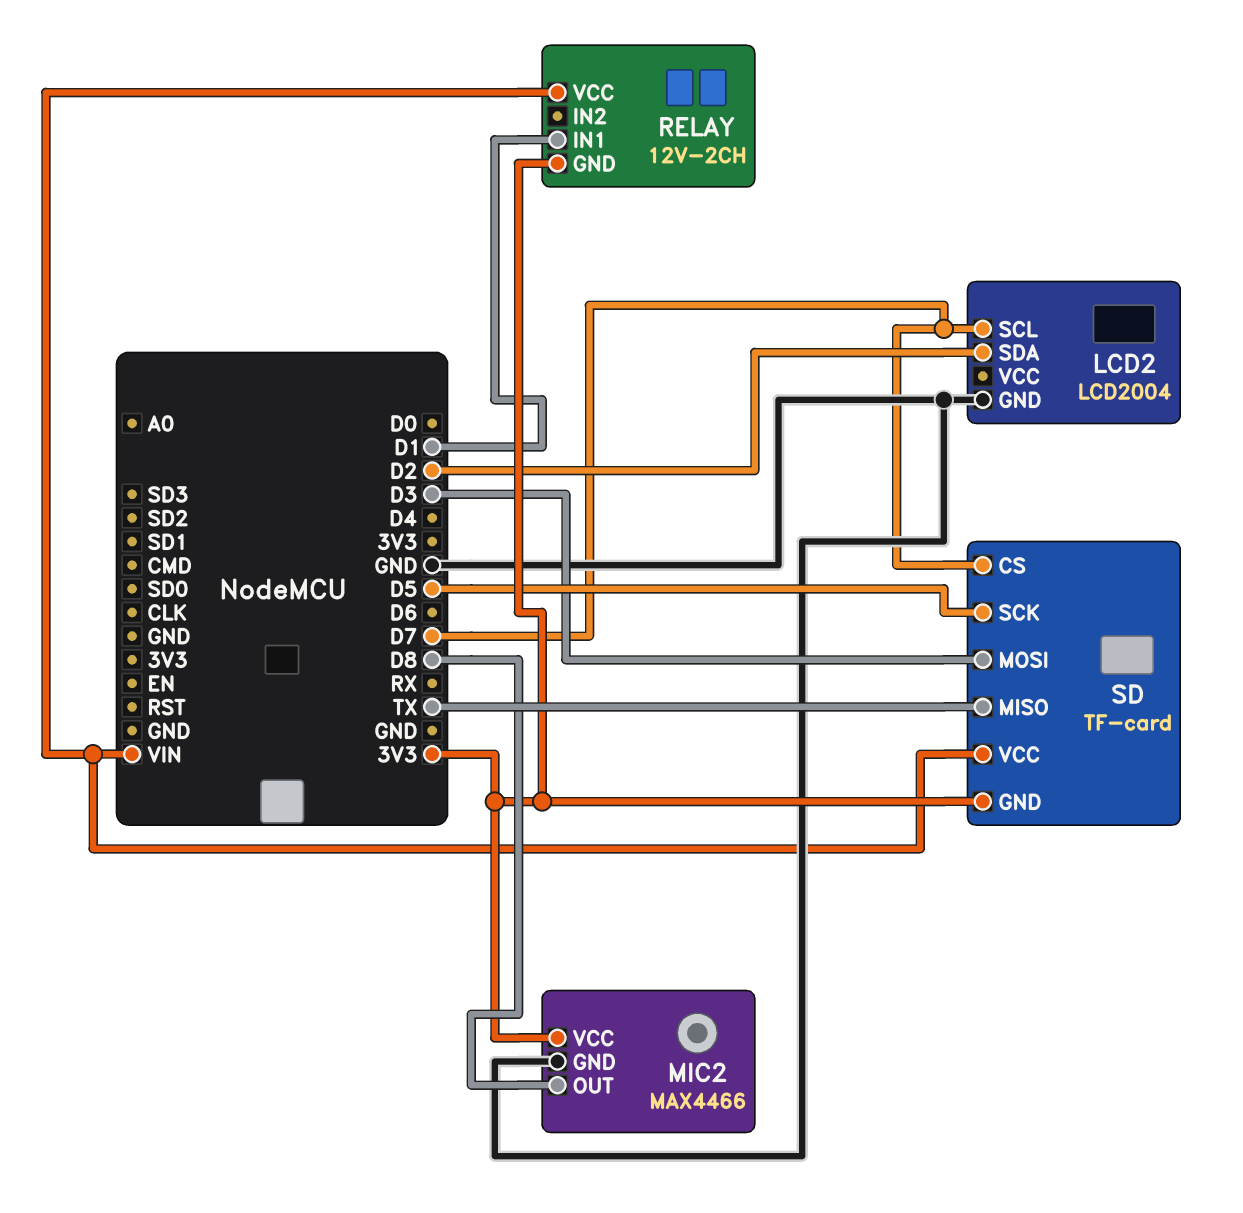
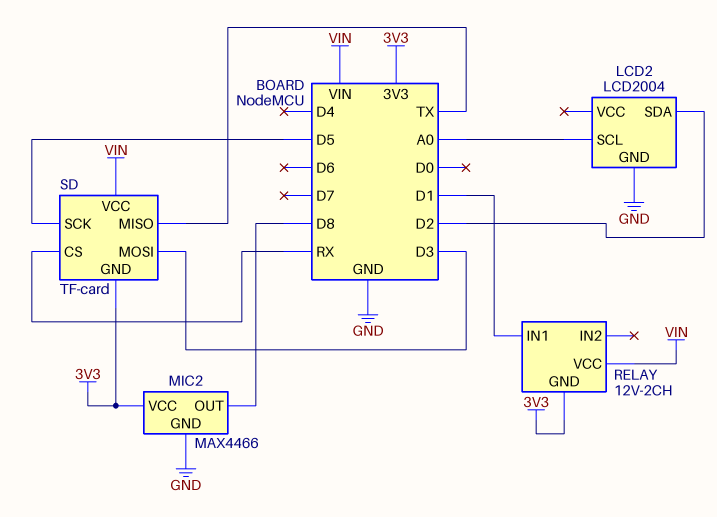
LCD2 pin SCL: D7 -> A0
SD pin CS: D7 -> RX

